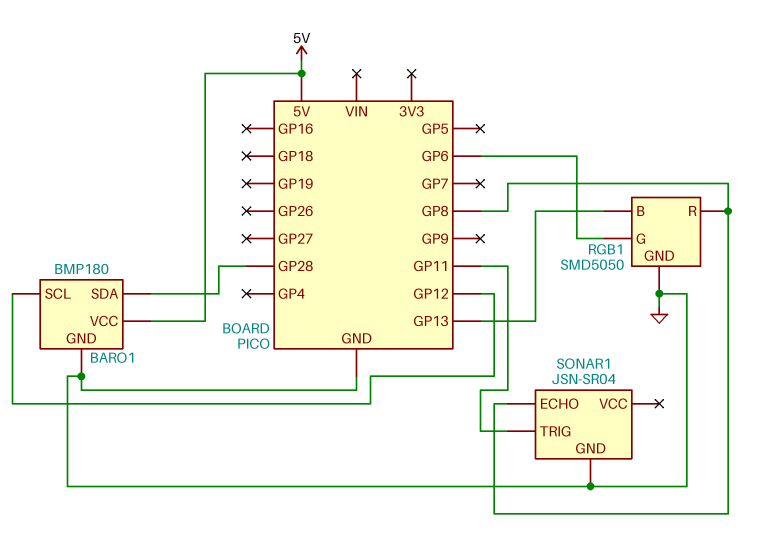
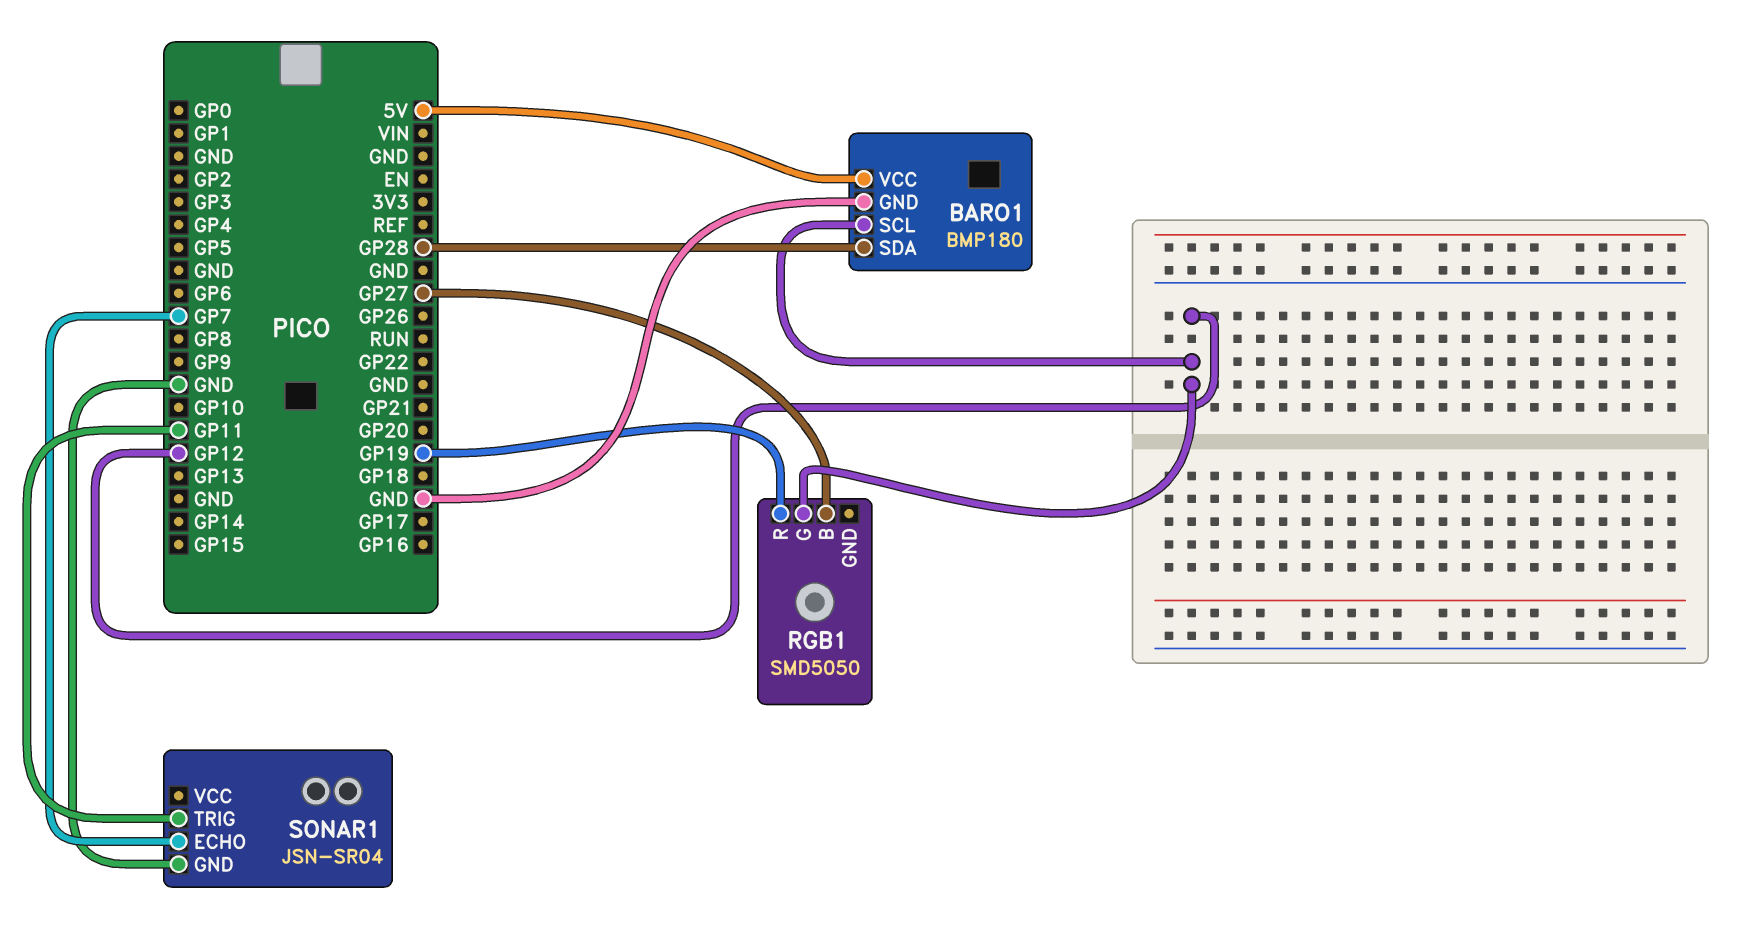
RGB1 pin B: GP13 -> GP27
RGB1 pin G: GP6 -> GP12
RGB1 pin GND: GND -> none
RGB1 pin R: GP8 -> GP19
SONAR1 pin ECHO: GP8 -> GP7

